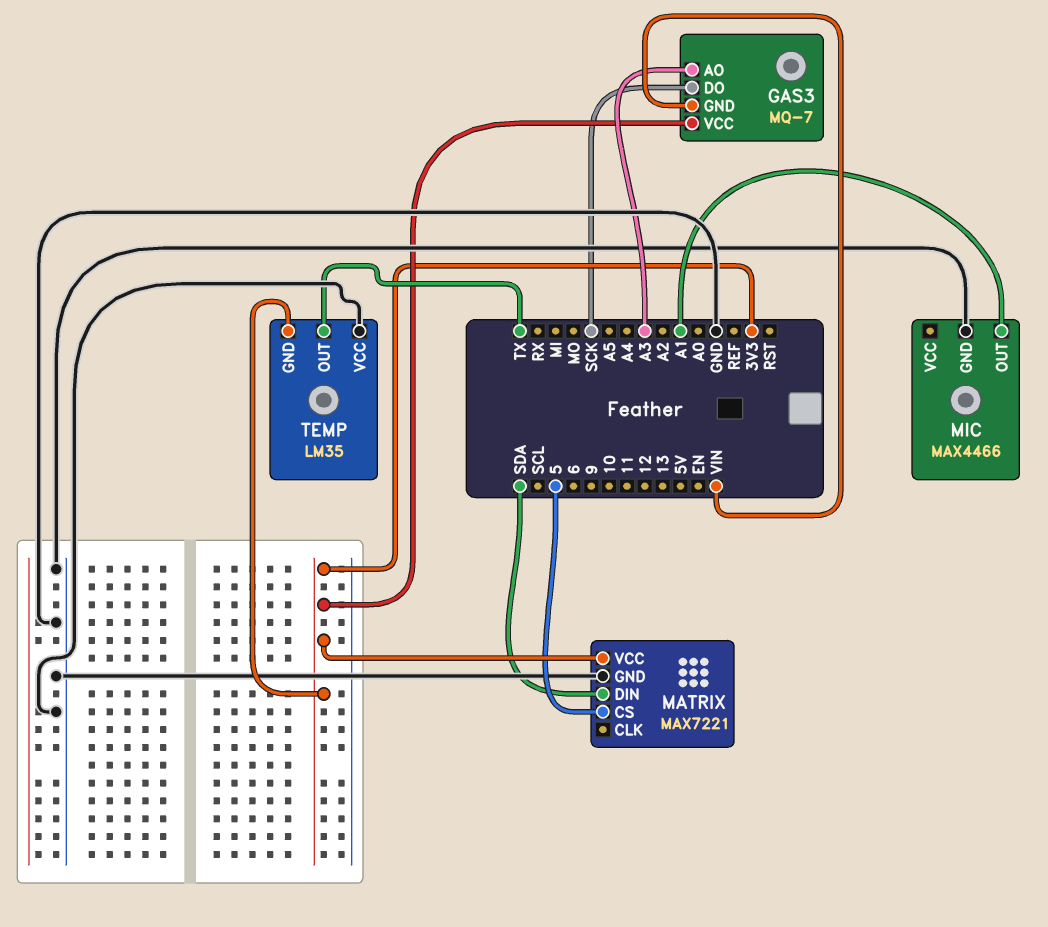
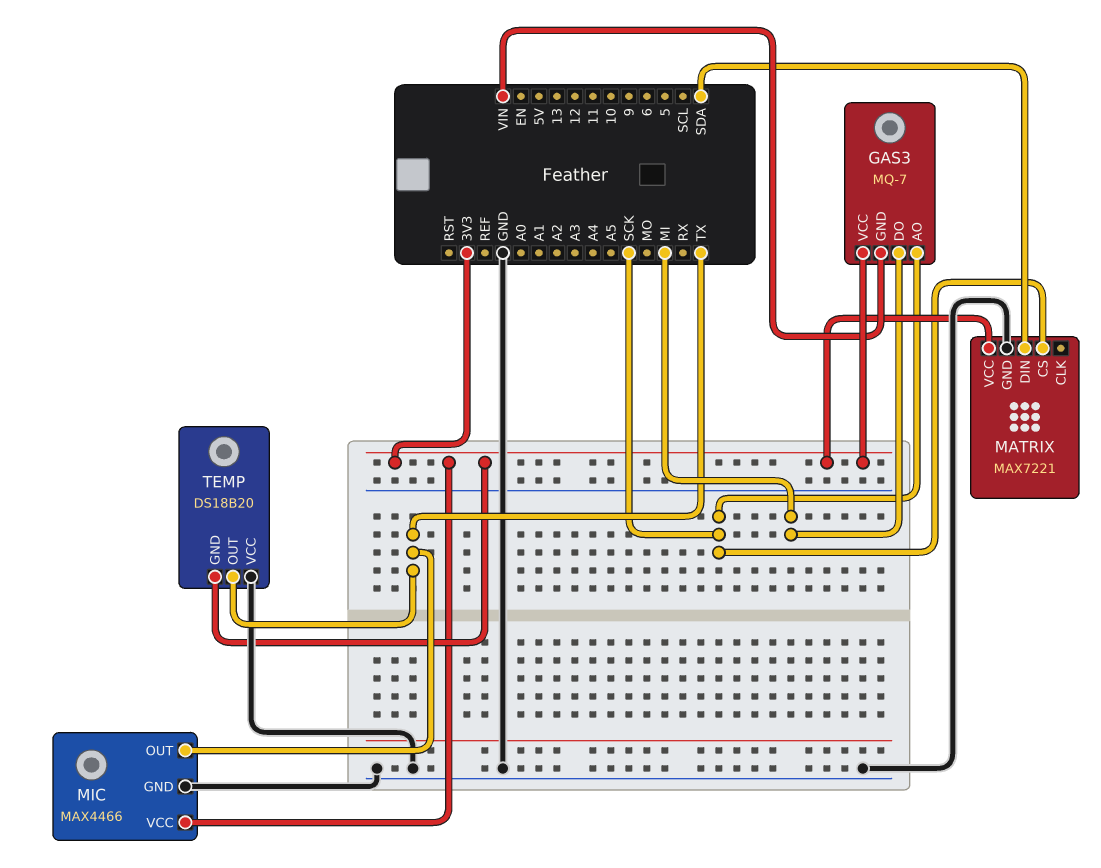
GAS3 pin AO: A3 -> SCK
GAS3 pin DO: SCK -> MI
MATRIX pin CS: 5 -> SCK
MIC pin OUT: A1 -> TX
MIC pin VCC: none -> 3V3
TEMP: LM35 -> DS18B20

